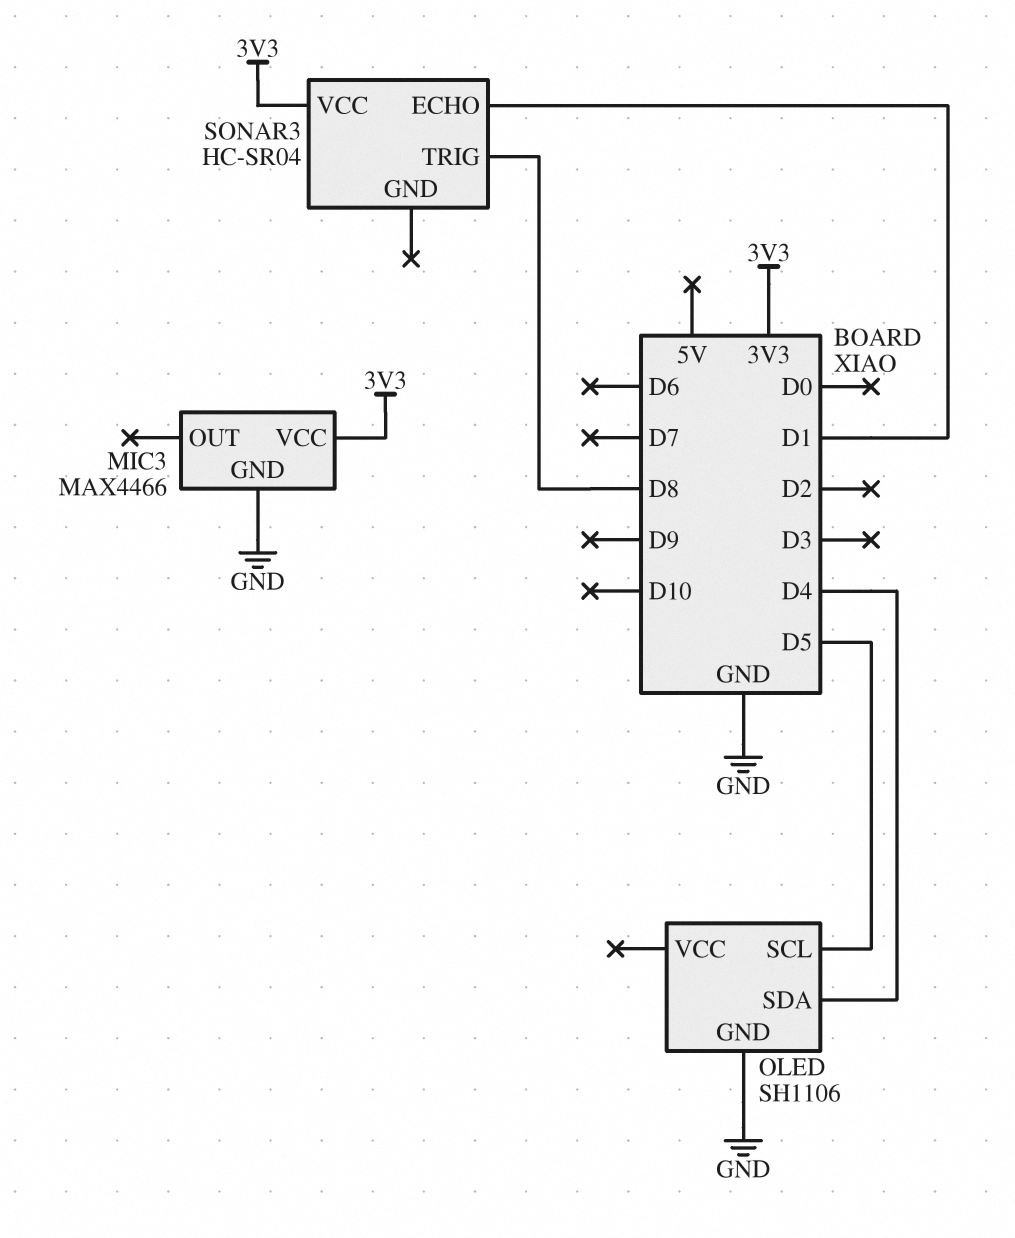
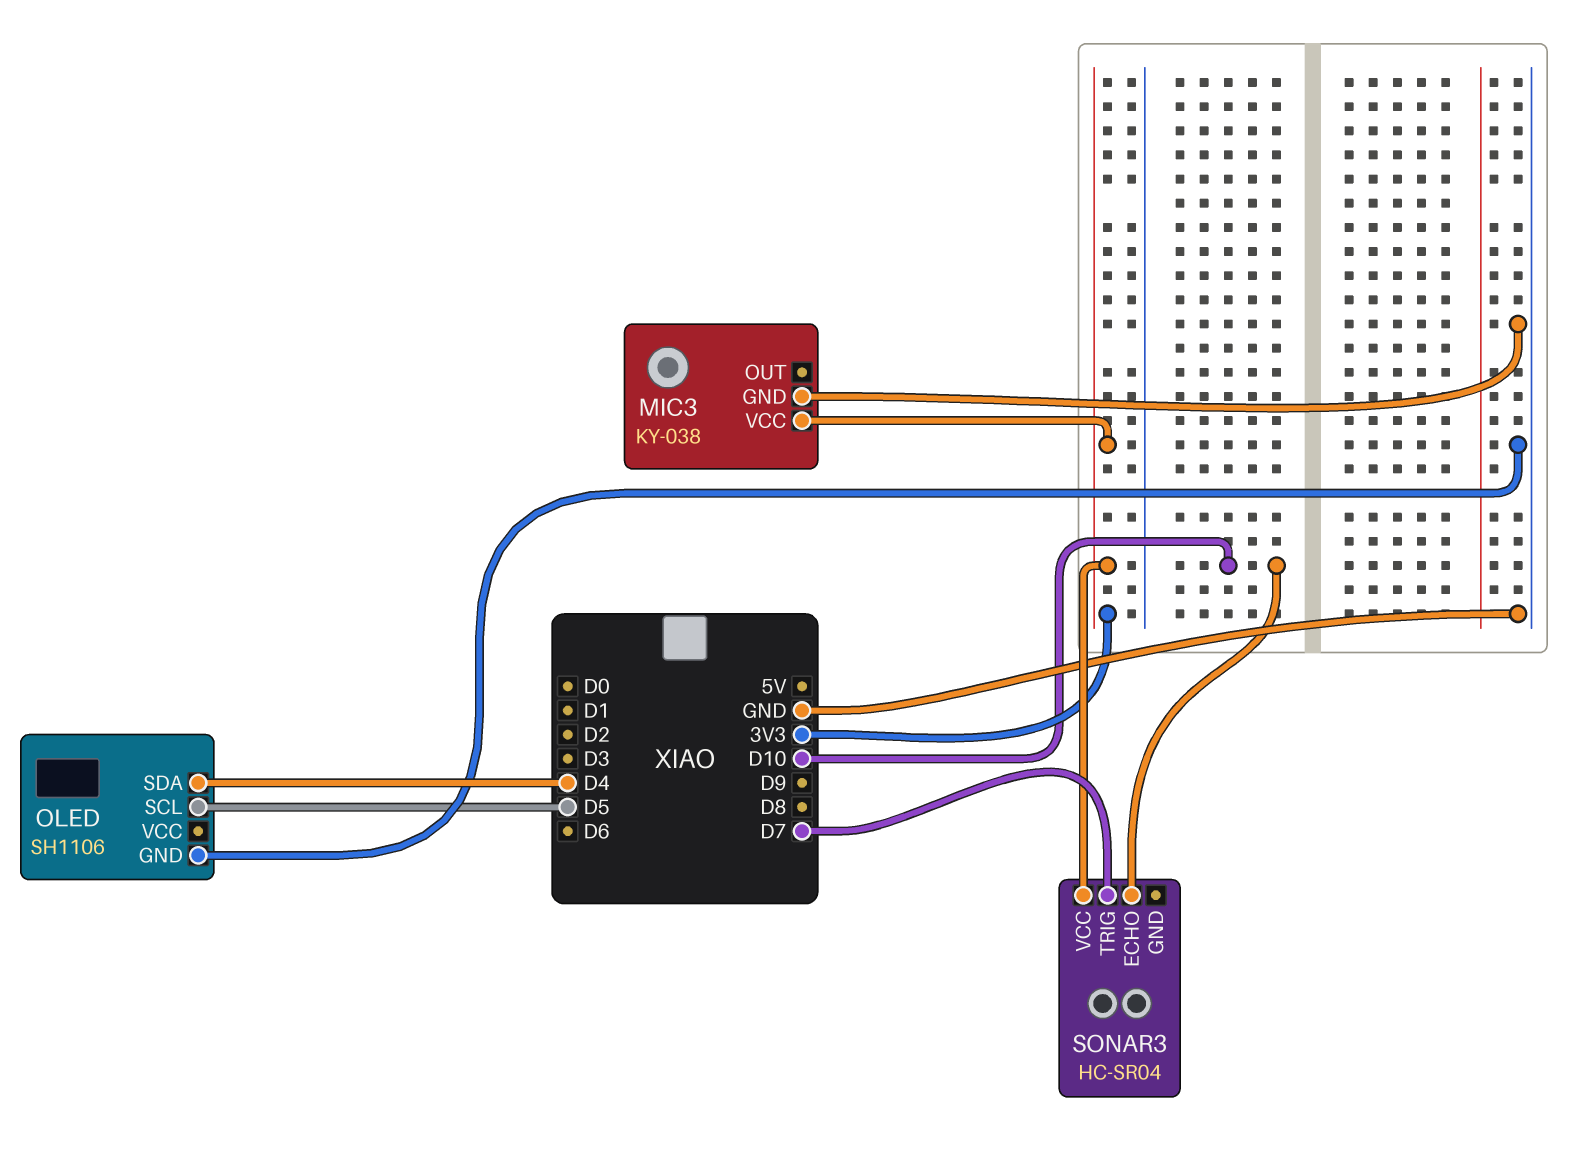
MIC3: MAX4466 -> KY-038
SONAR3 pin ECHO: D1 -> D10
SONAR3 pin TRIG: D8 -> D7

